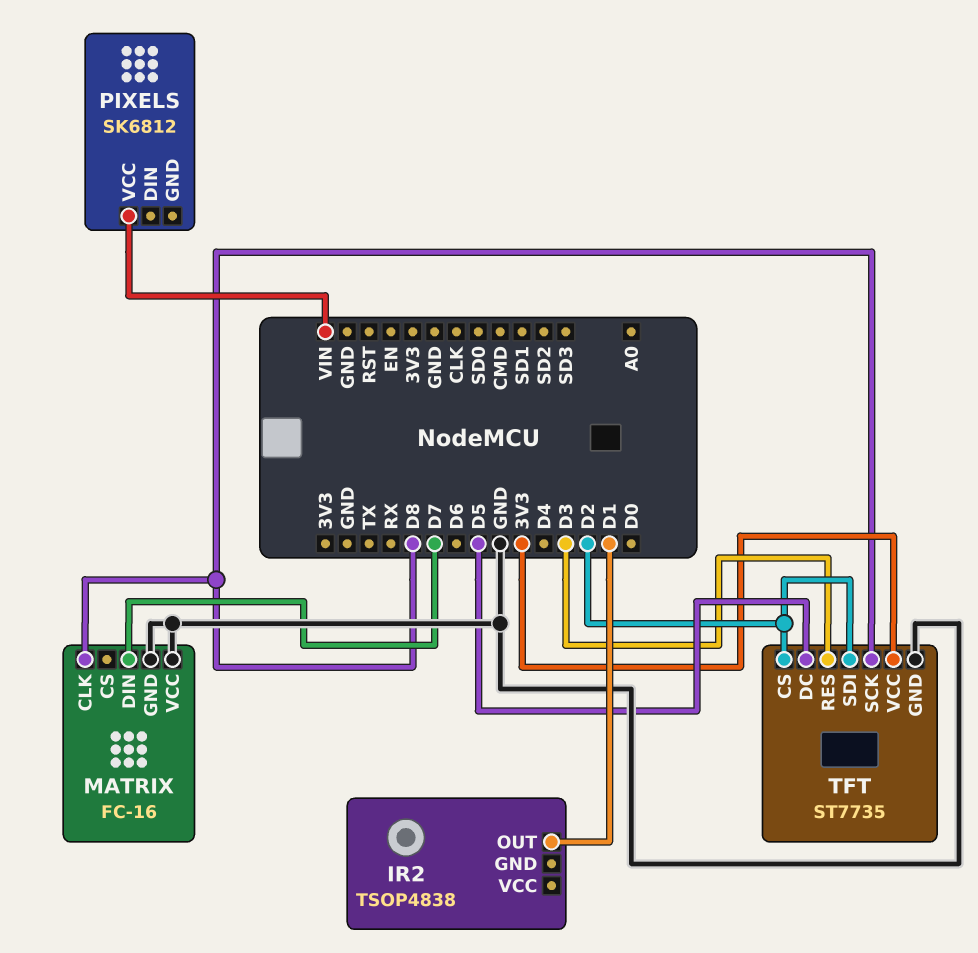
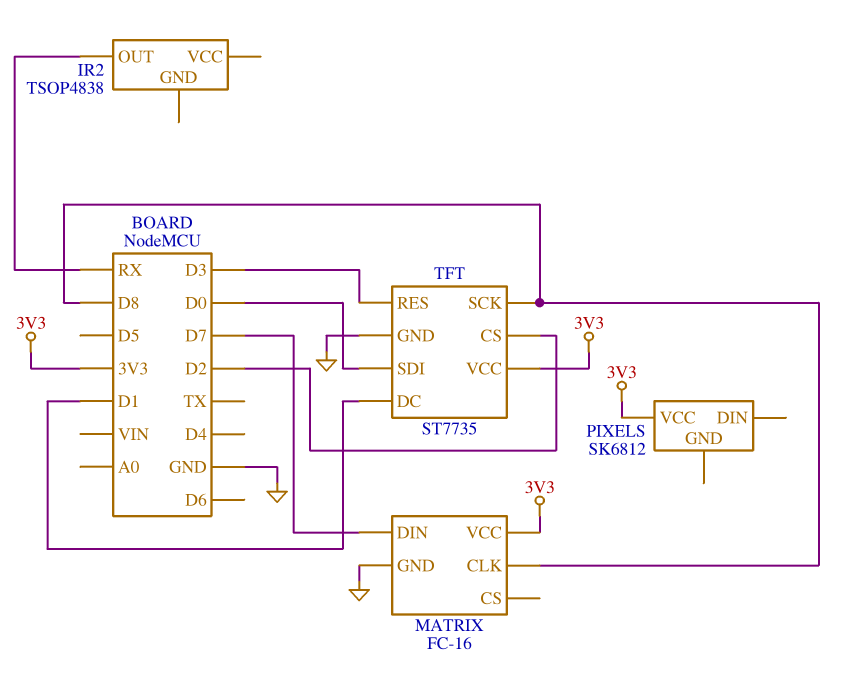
IR2 pin OUT: D1 -> RX
MATRIX pin VCC: GND -> 3V3
PIXELS pin VCC: VIN -> 3V3
TFT pin DC: D5 -> D1
TFT pin SDI: D2 -> D0

